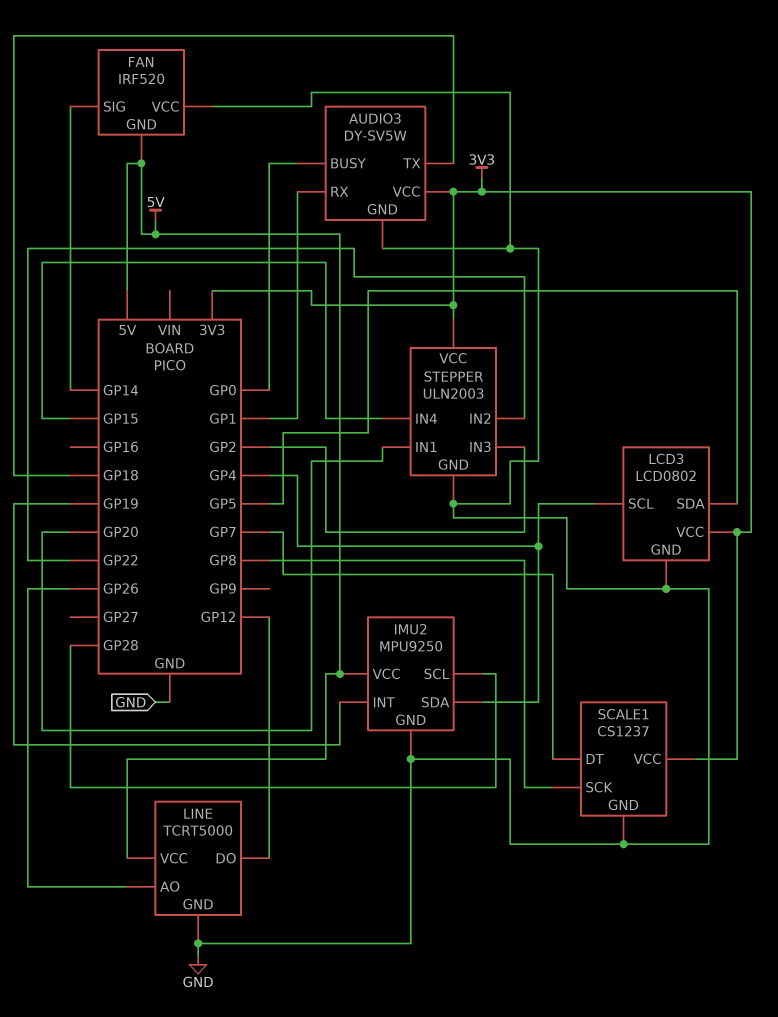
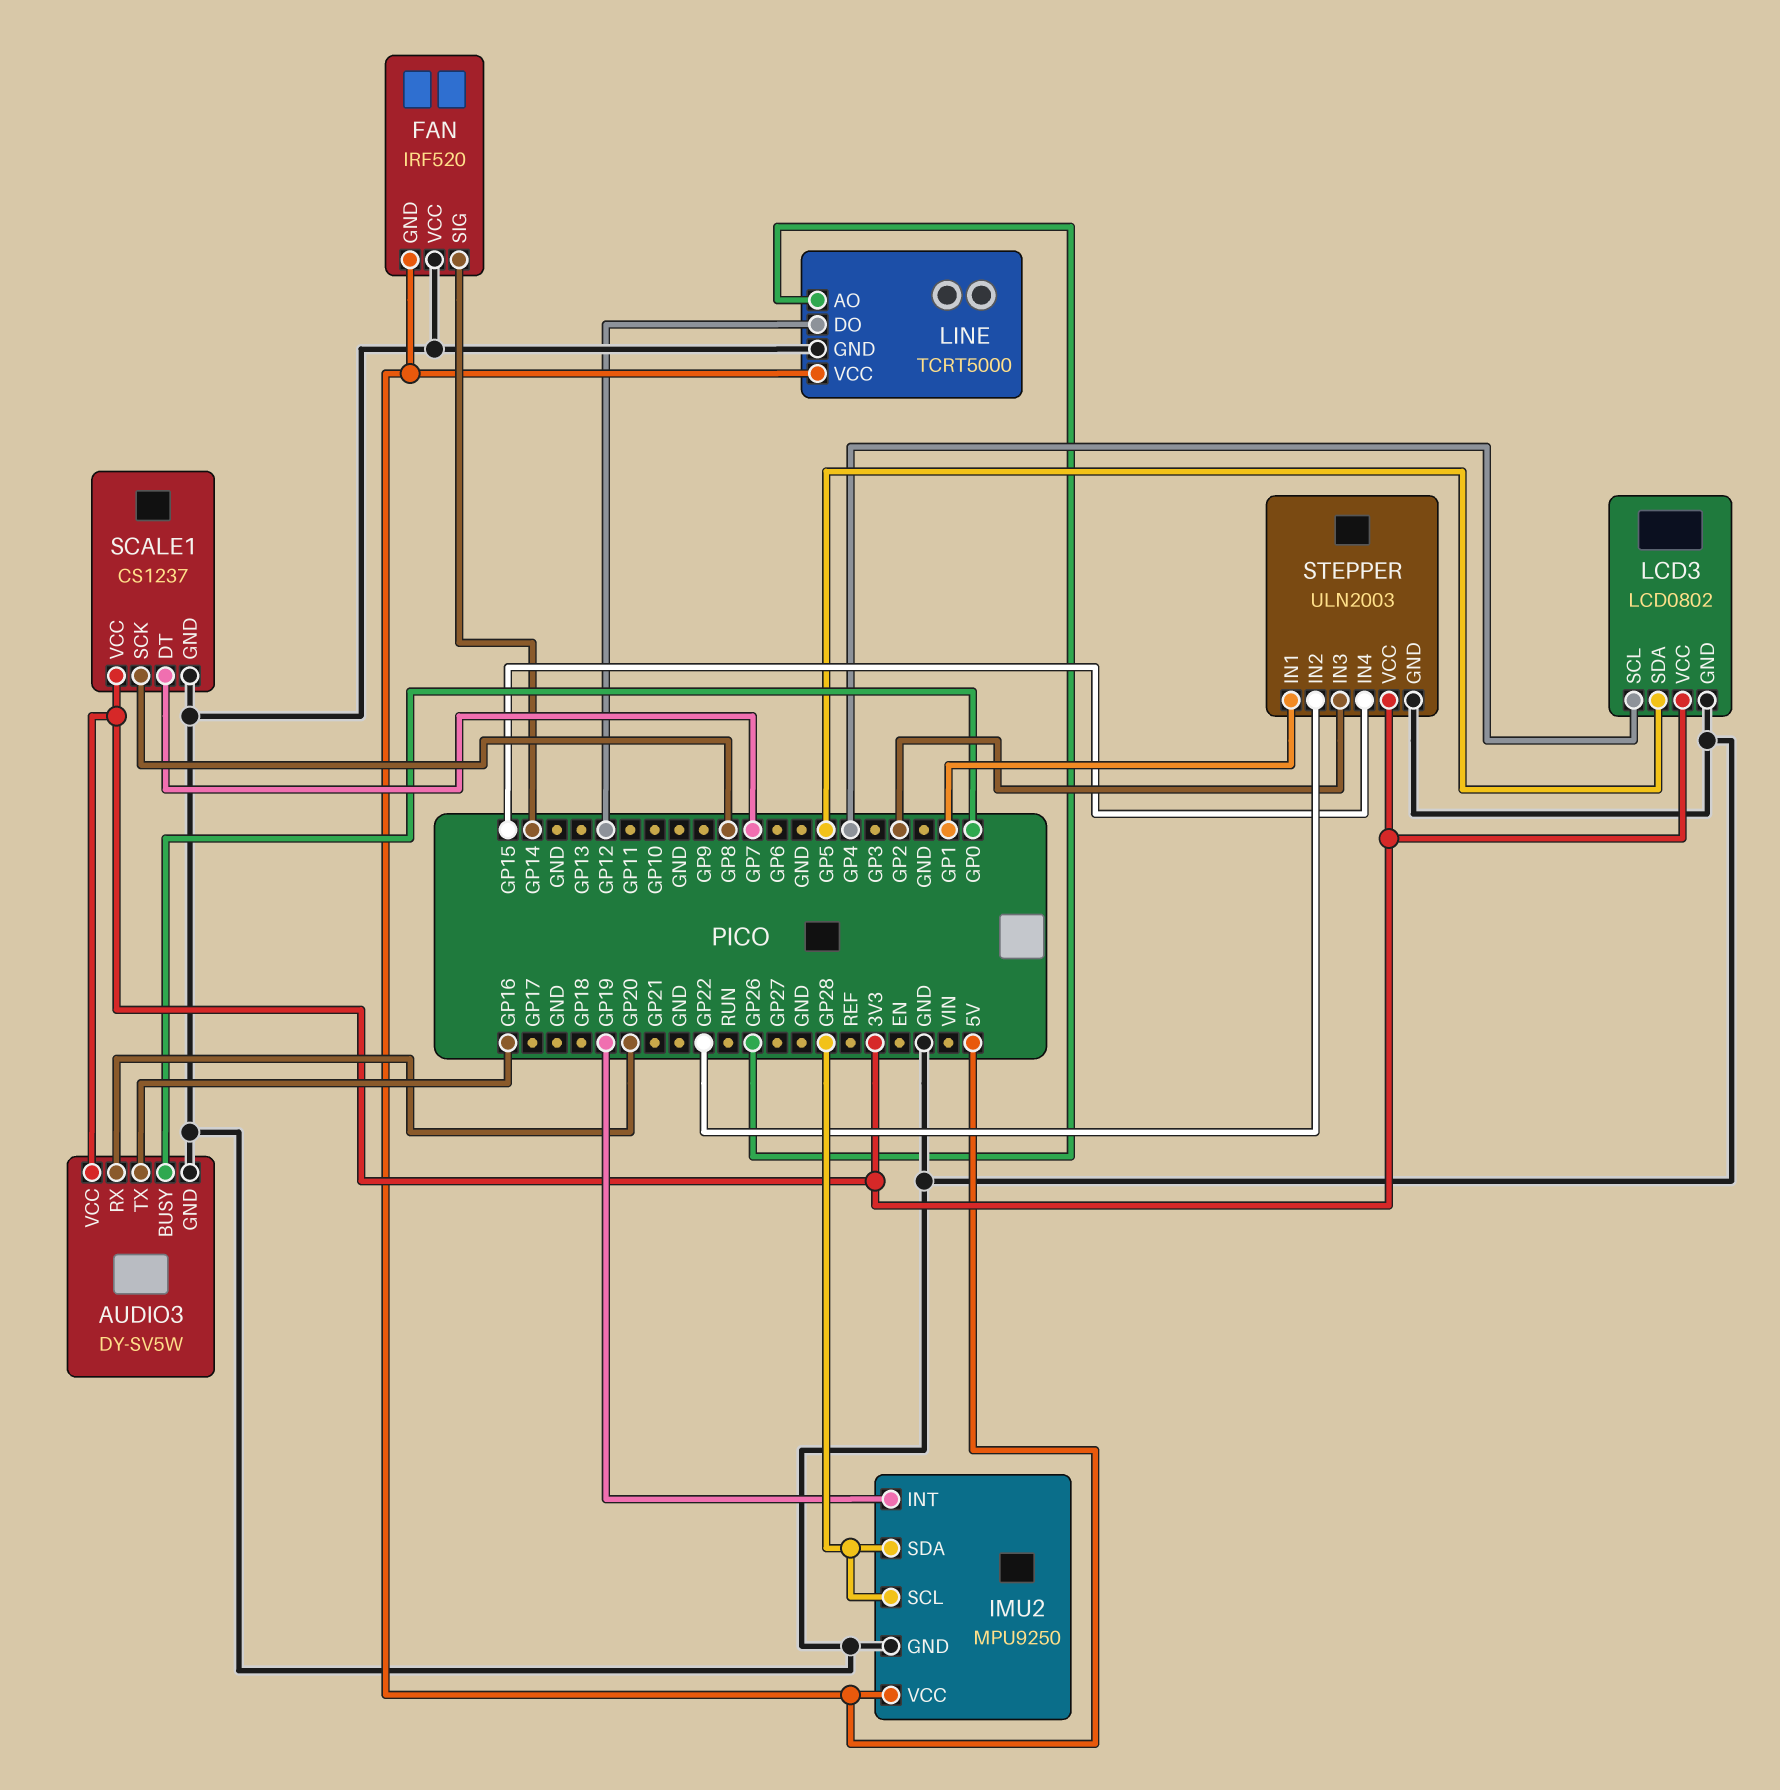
AUDIO3 pin RX: GP1 -> GP20
AUDIO3 pin TX: GP18 -> GP16
IMU2 pin SDA: GP4 -> GP28
STEPPER pin IN1: GP20 -> GP1

